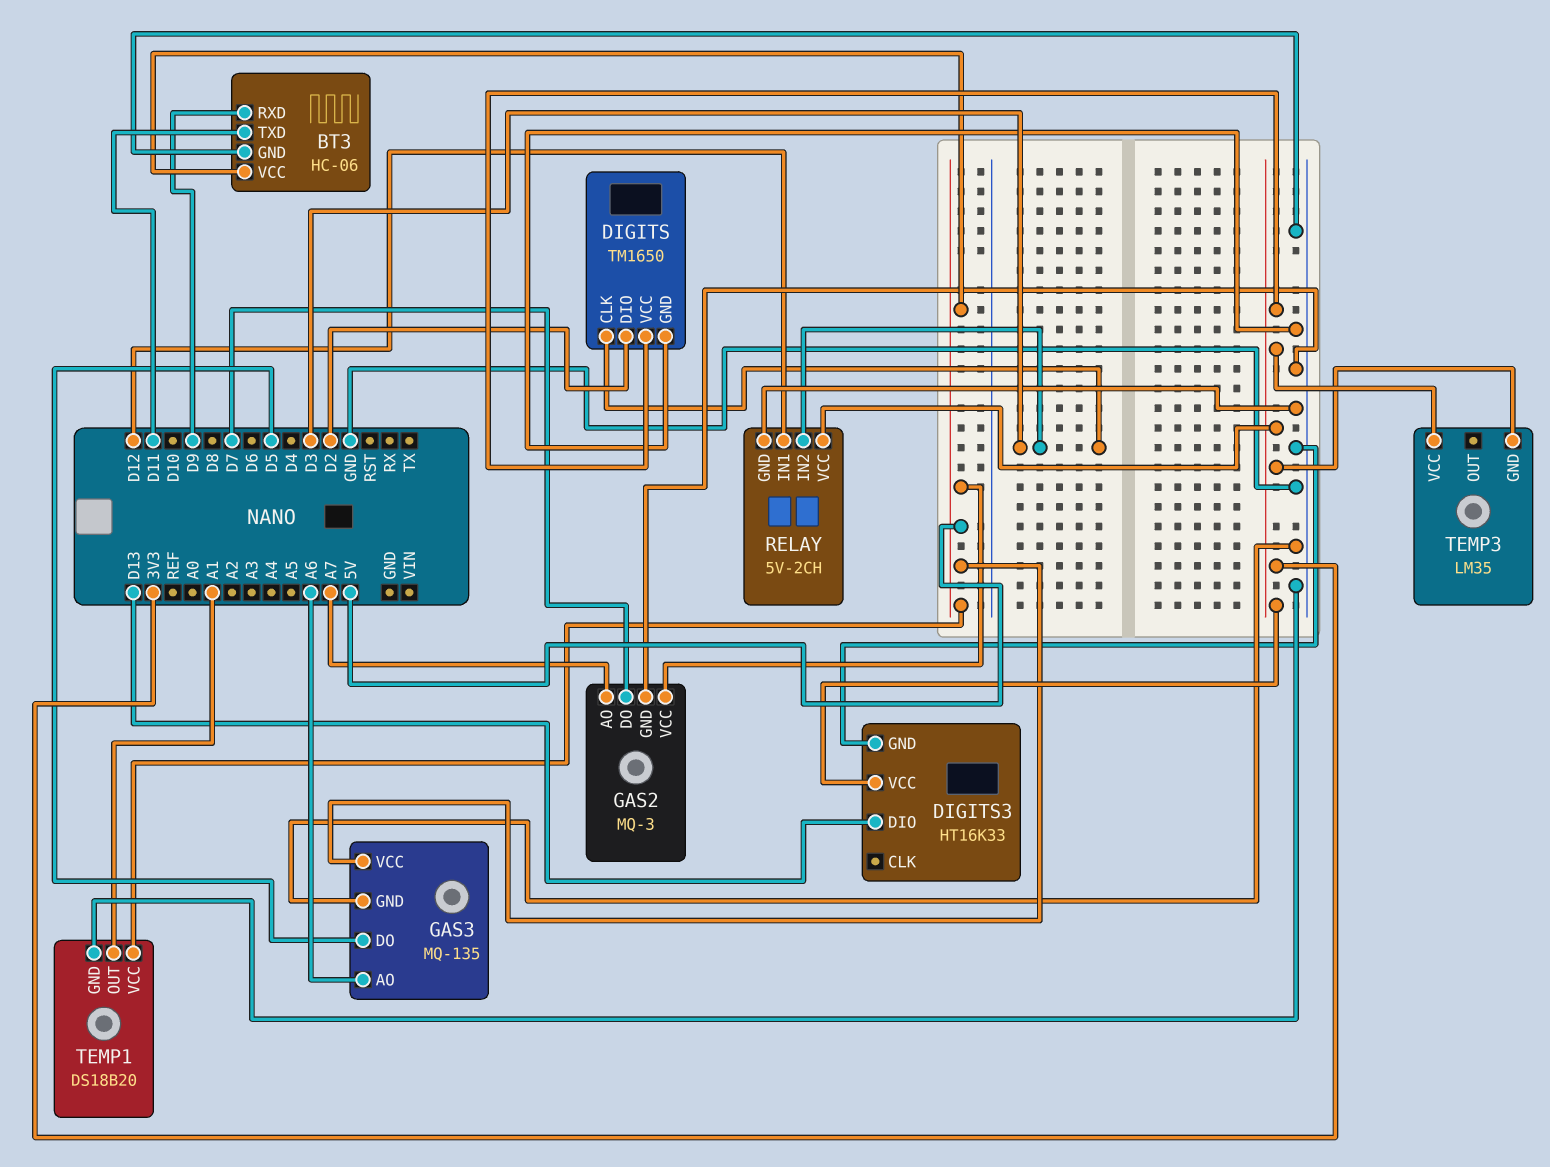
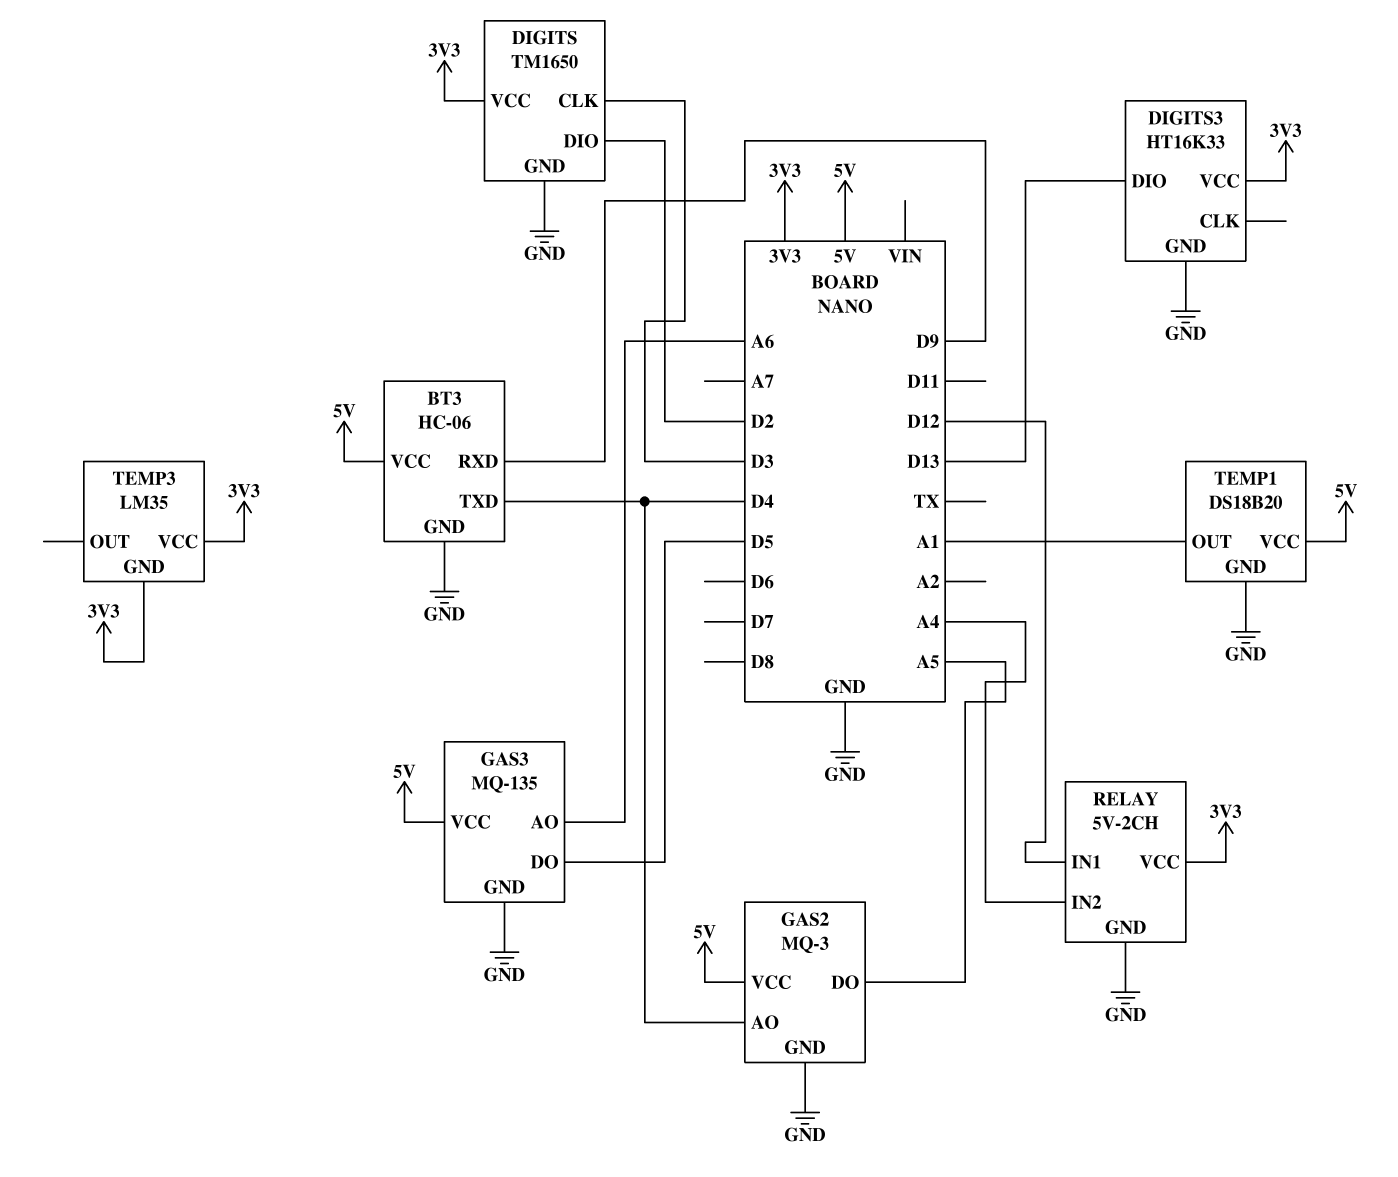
BT3 pin TXD: D11 -> D4
GAS2 pin AO: A7 -> D4
GAS2 pin DO: D7 -> A5
RELAY pin IN2: D3 -> A4

